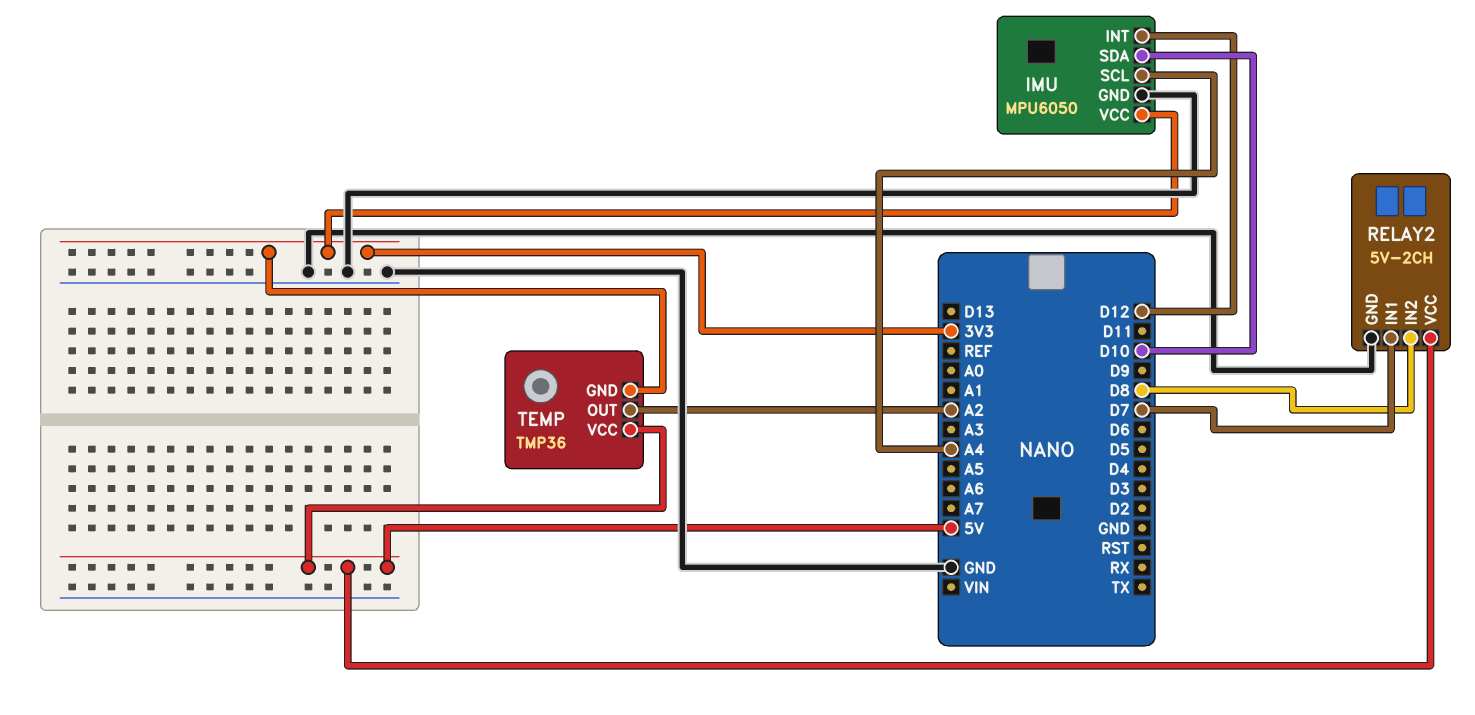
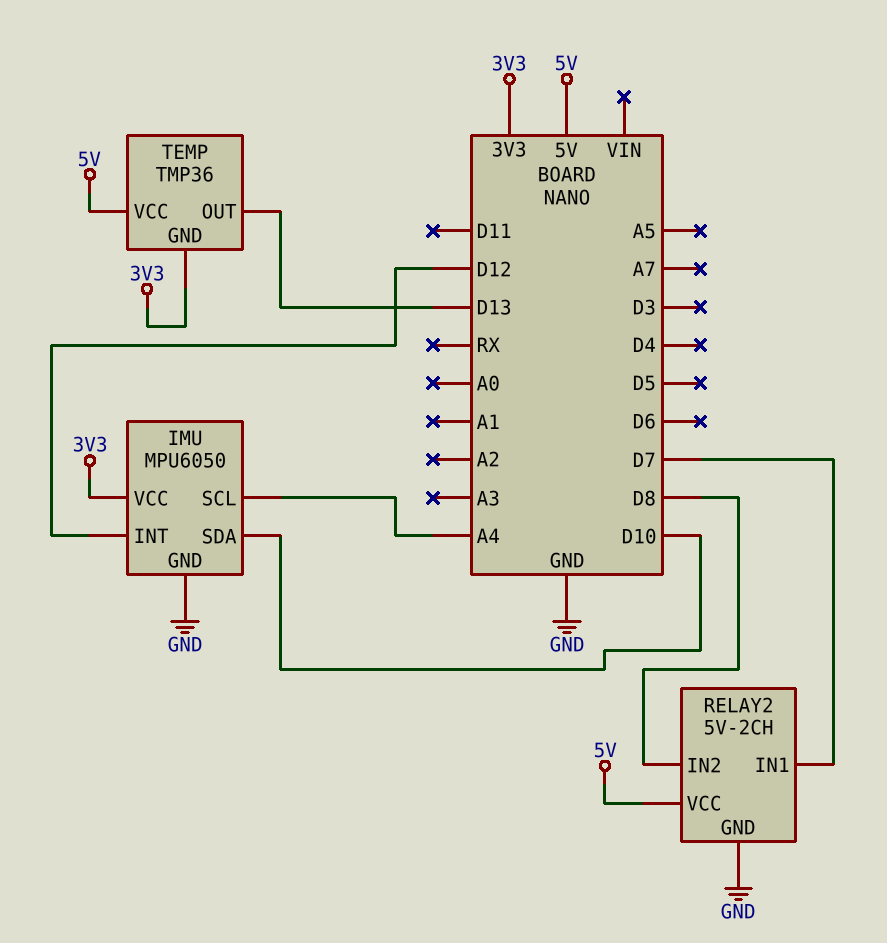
TEMP pin OUT: A2 -> D13

